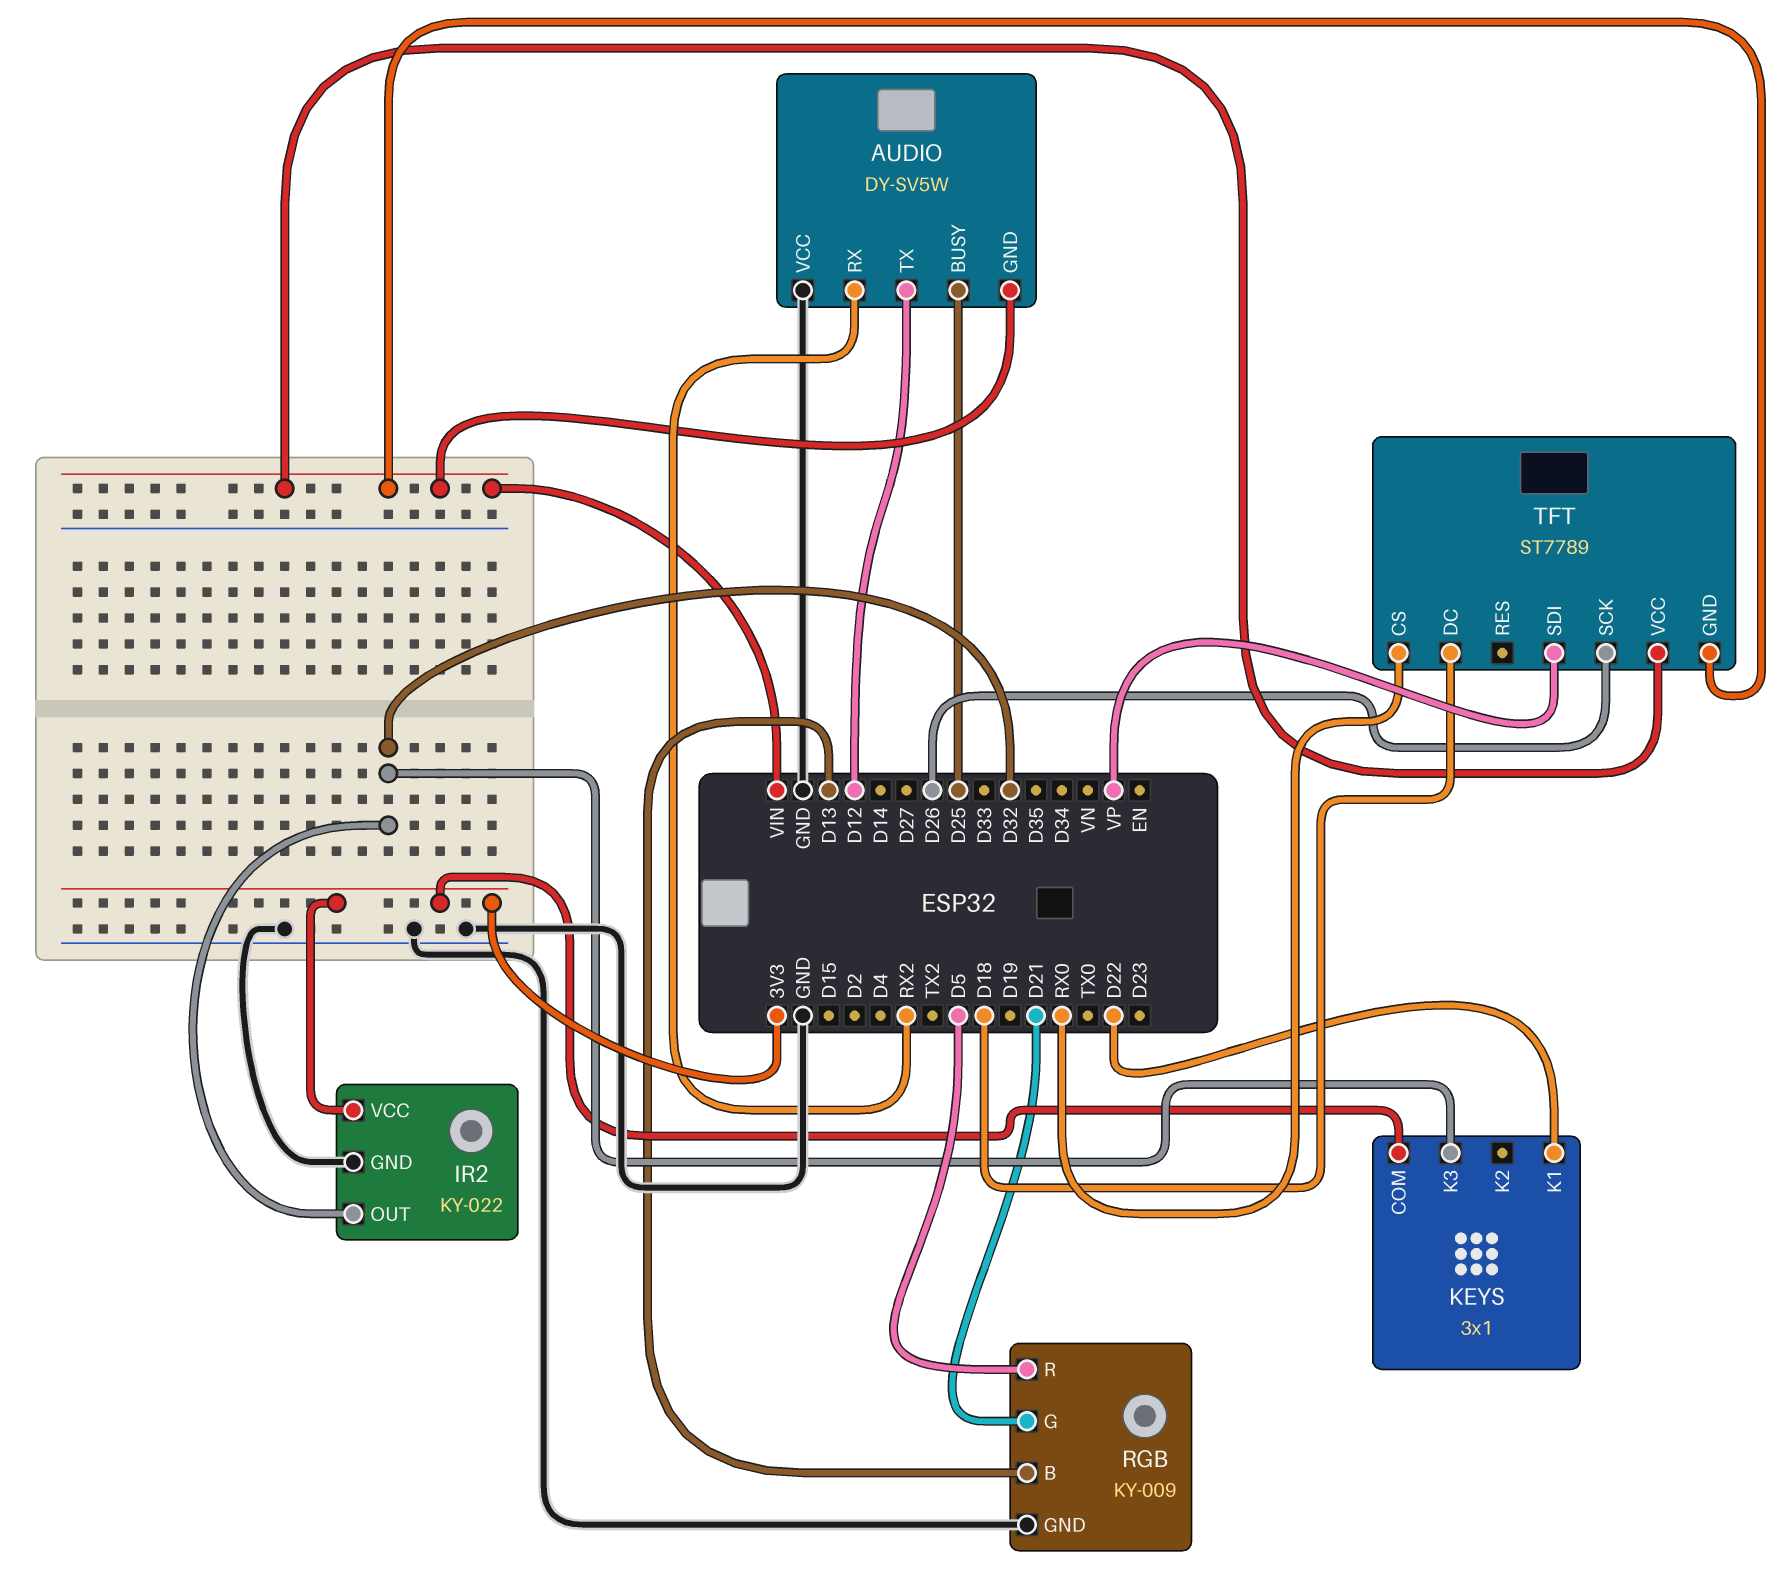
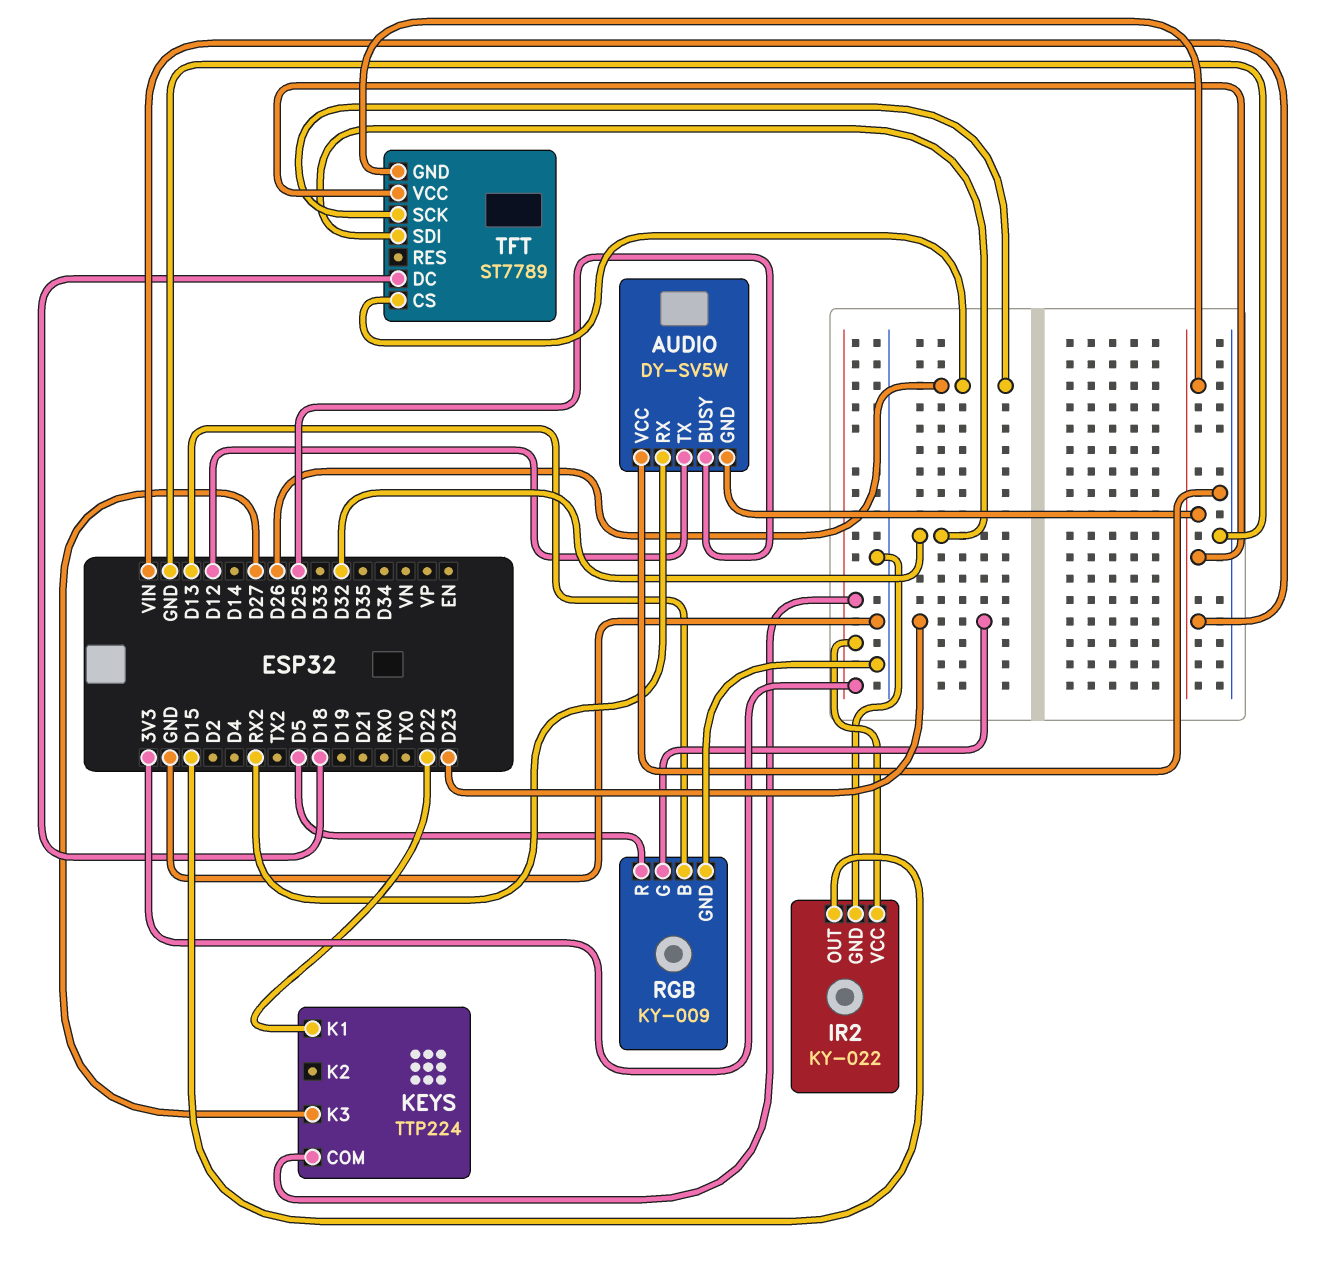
IR2 pin OUT: D32 -> D15
KEYS: 3x1 -> TTP224
KEYS pin K3: D32 -> D27
RGB pin G: D21 -> D23
TFT pin CS: RX0 -> D26
TFT pin SDI: VP -> D32

